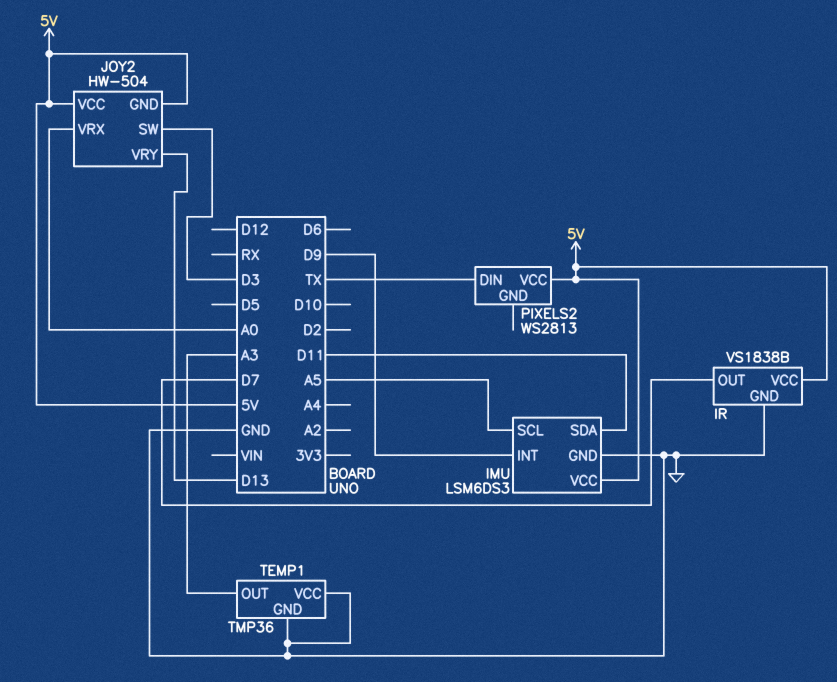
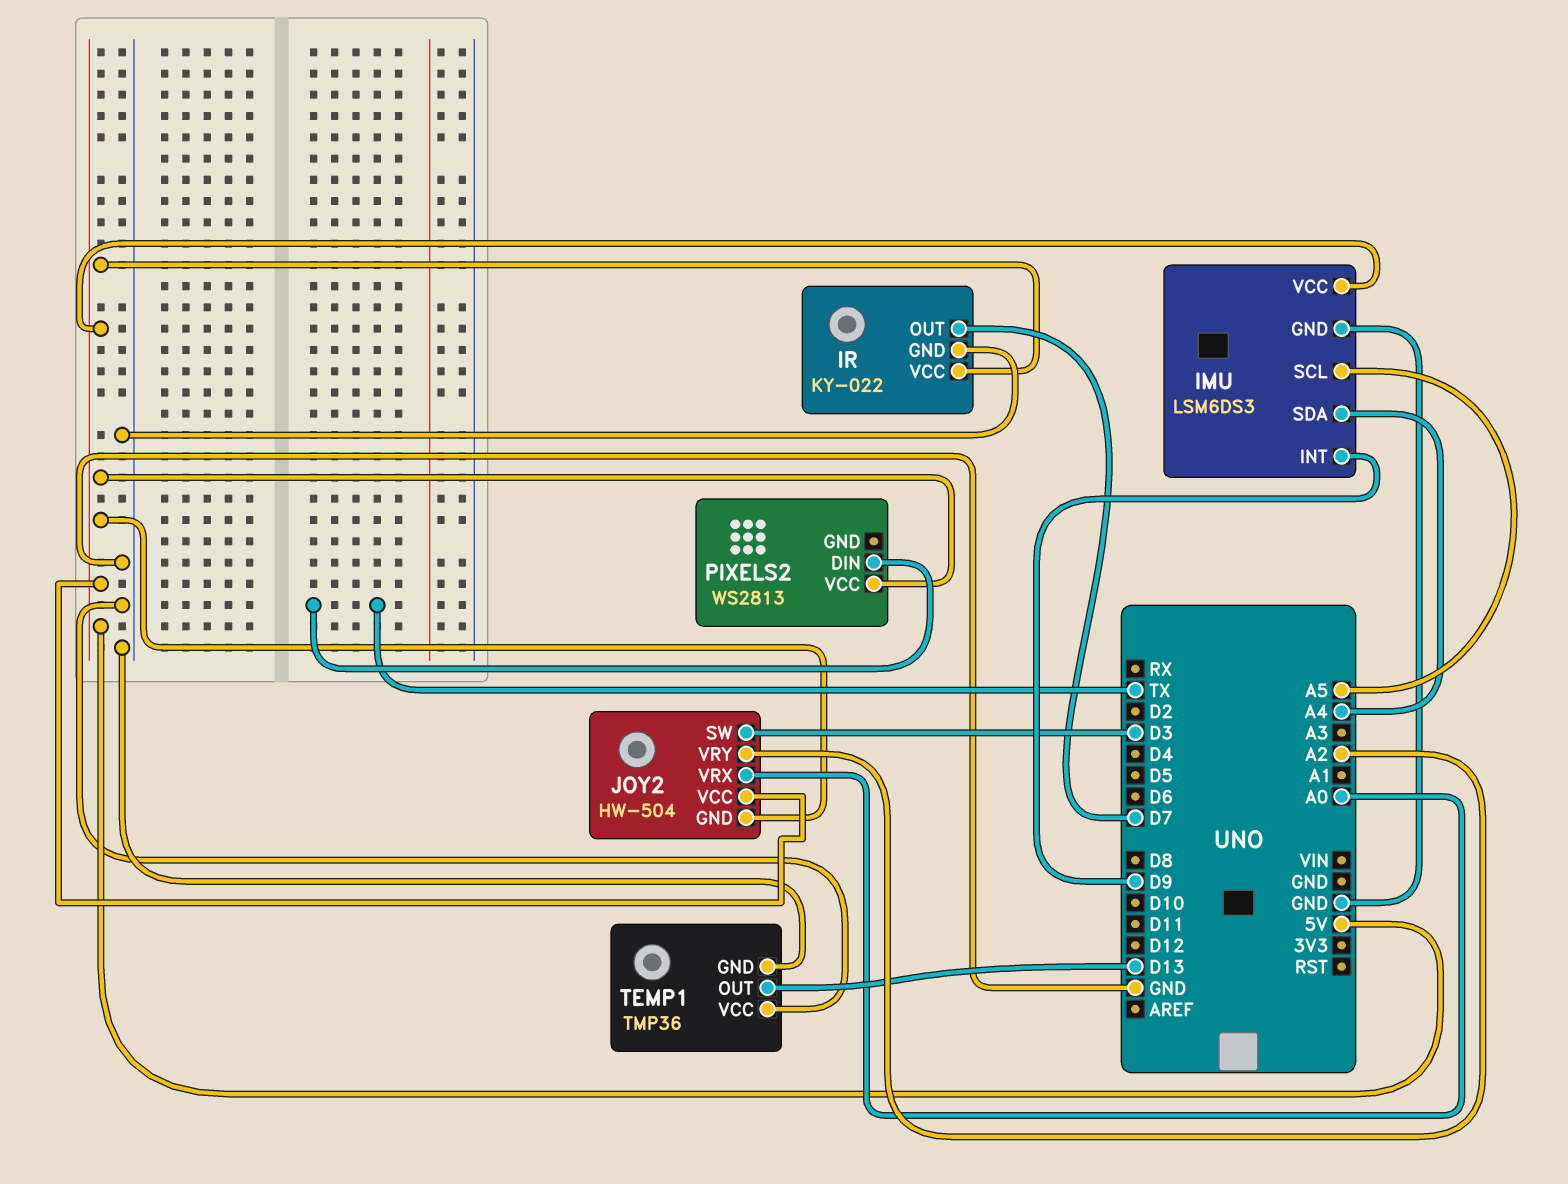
IMU pin SDA: D11 -> A4
IR: VS1838B -> KY-022
JOY2 pin VRY: D13 -> A2
TEMP1 pin OUT: A3 -> D13

